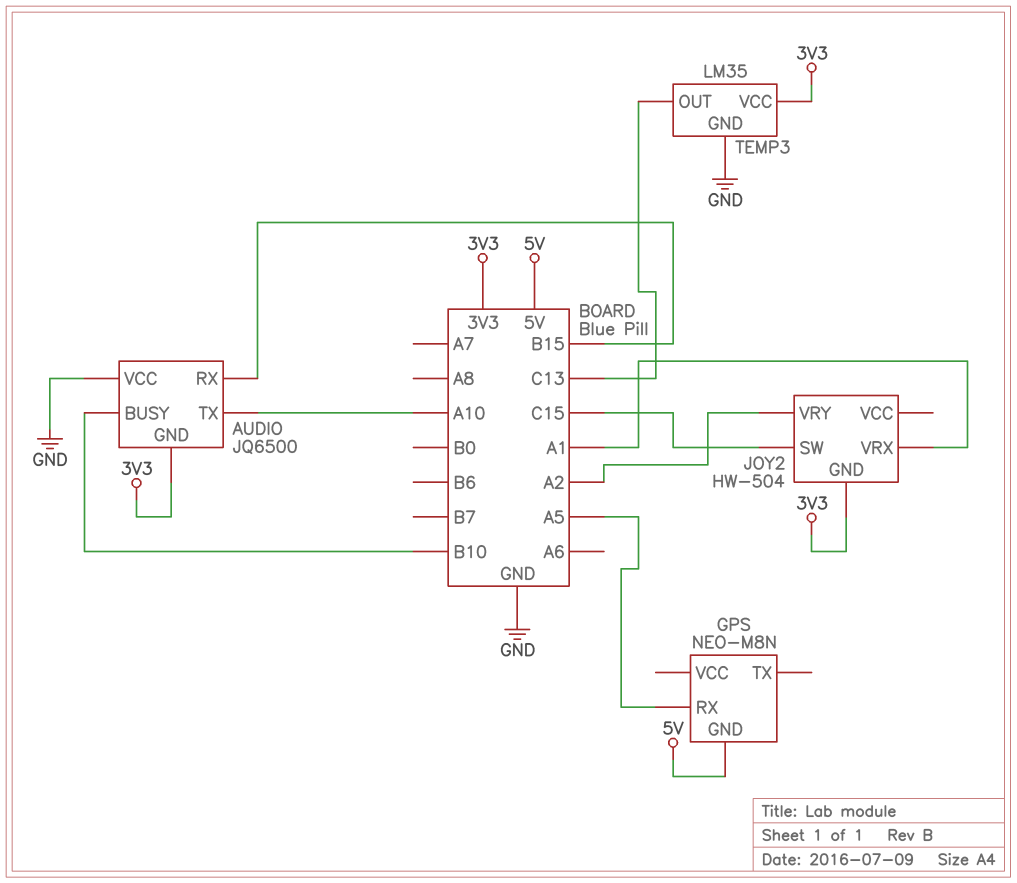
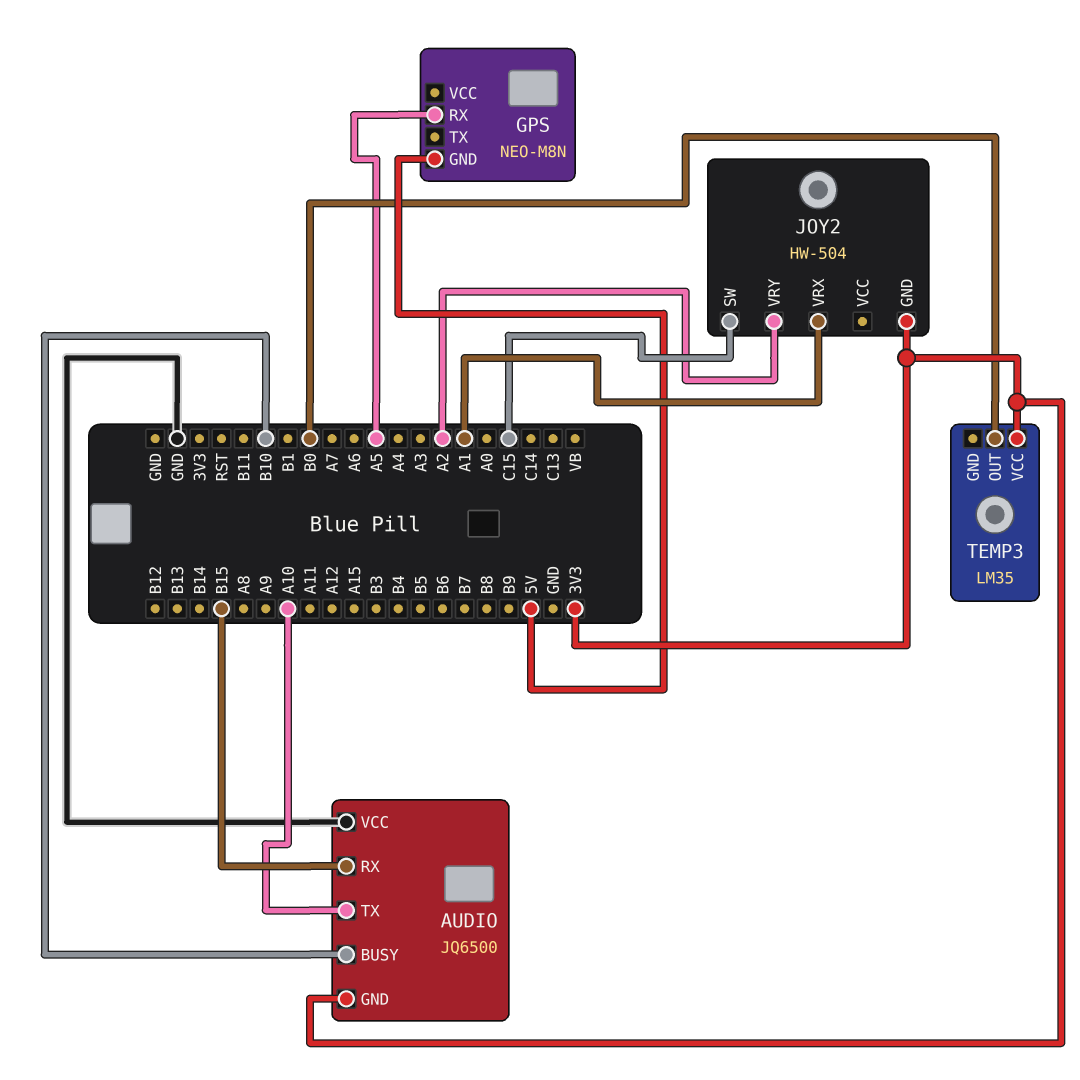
TEMP3 pin GND: GND -> none
TEMP3 pin OUT: C13 -> B0

